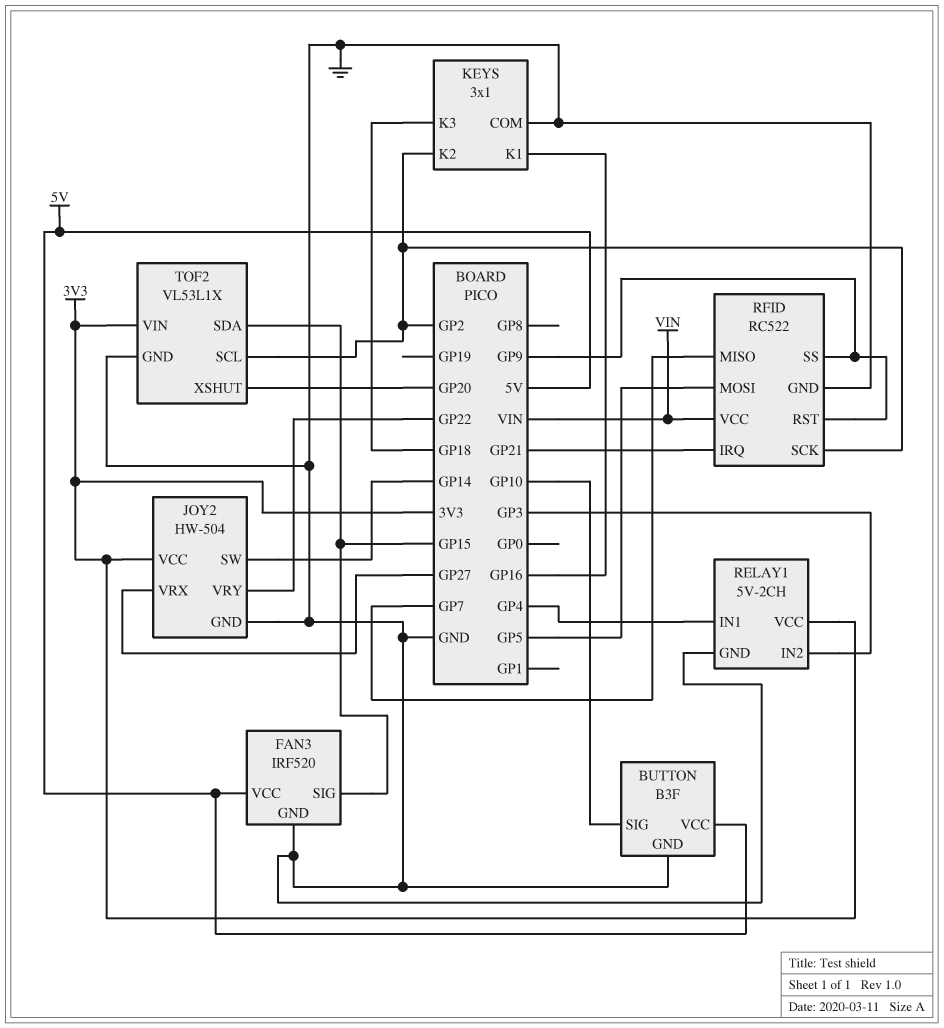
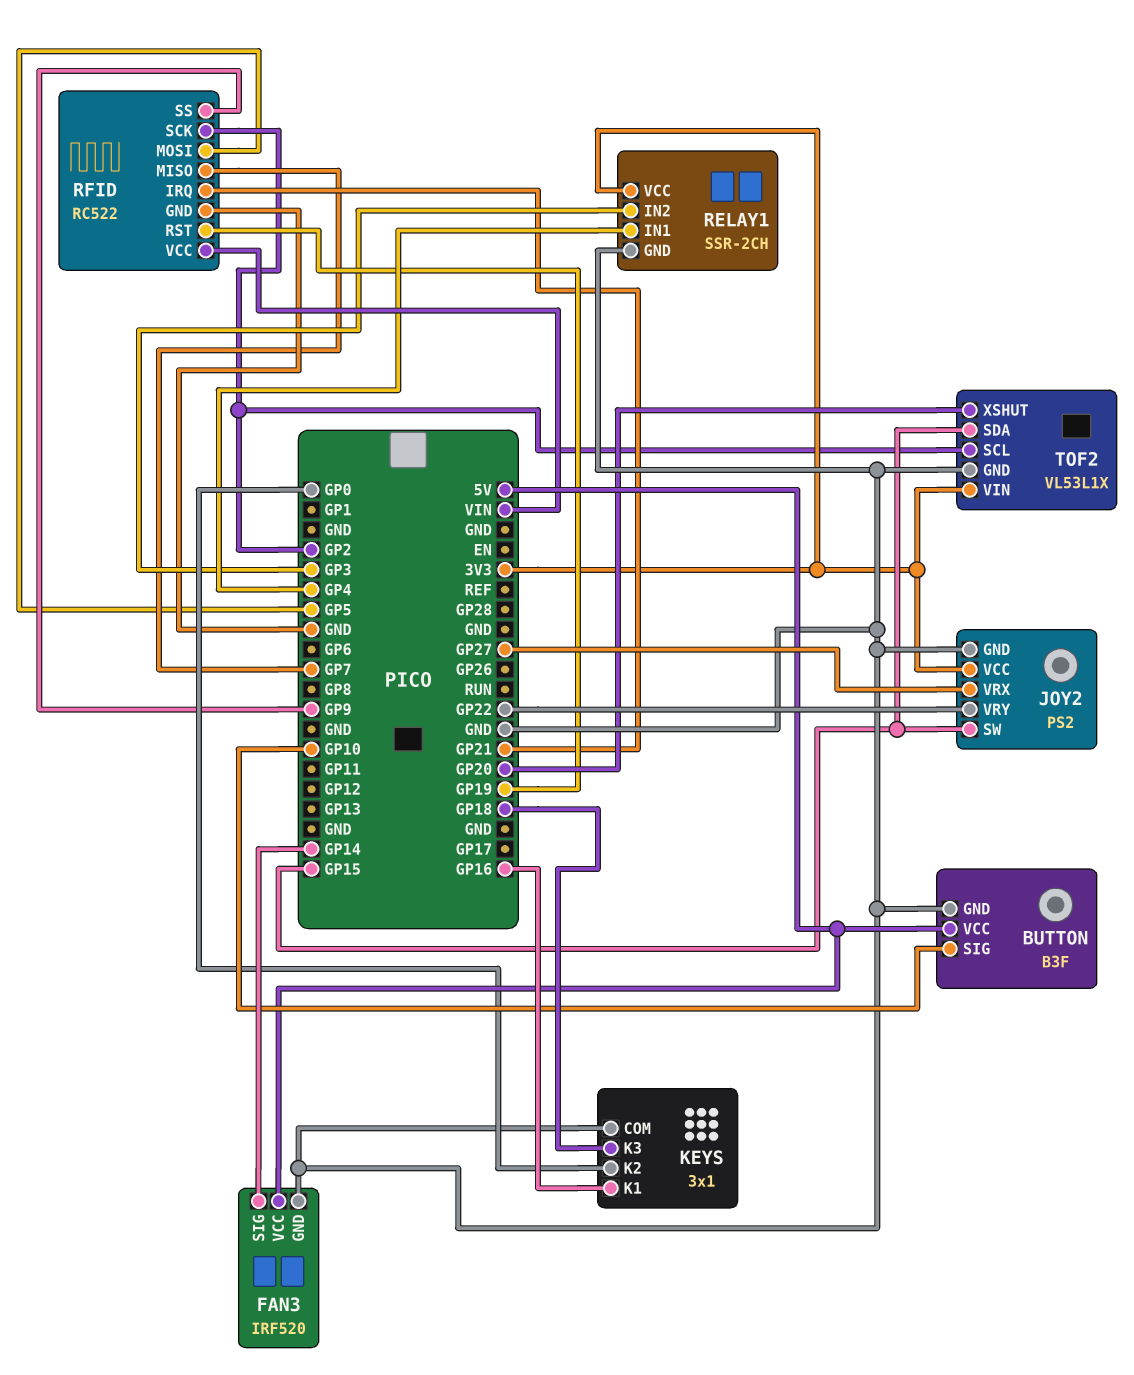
FAN3 pin SIG: GP15 -> GP14
JOY2: HW-504 -> PS2
JOY2 pin SW: GP14 -> GP15
KEYS pin K2: GP2 -> GP0
RELAY1: 5V-2CH -> SSR-2CH
RFID pin RST: GP9 -> GP19

